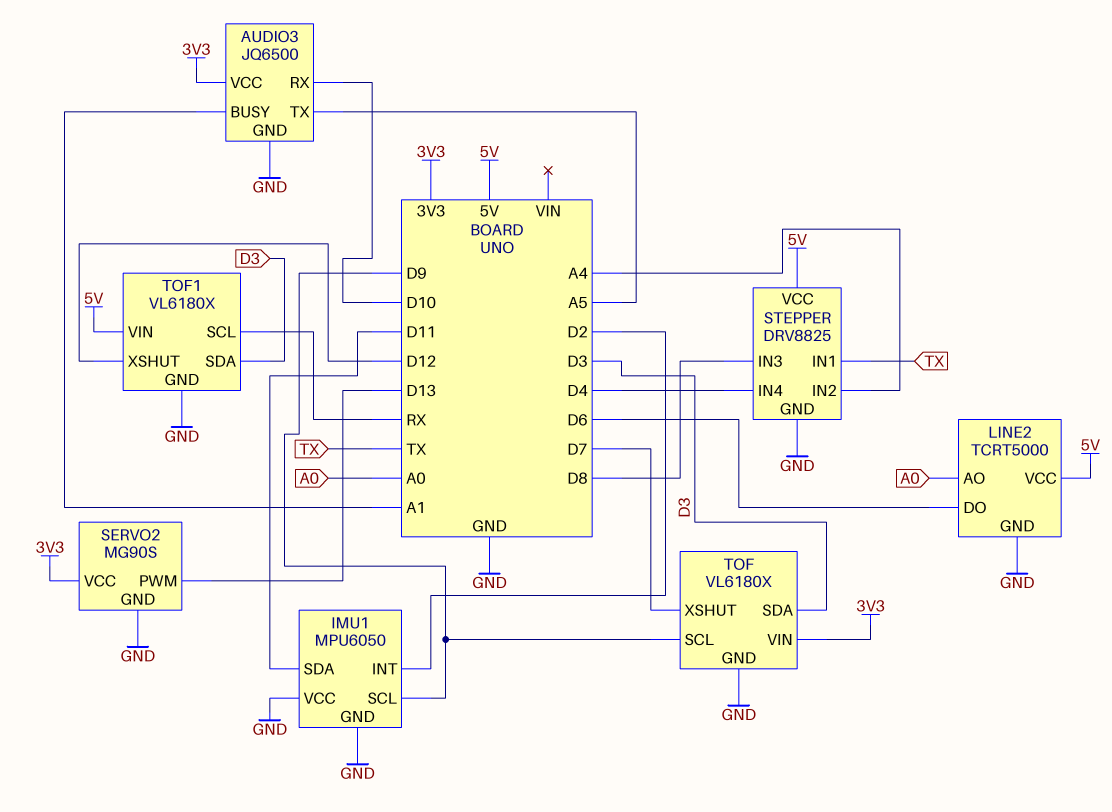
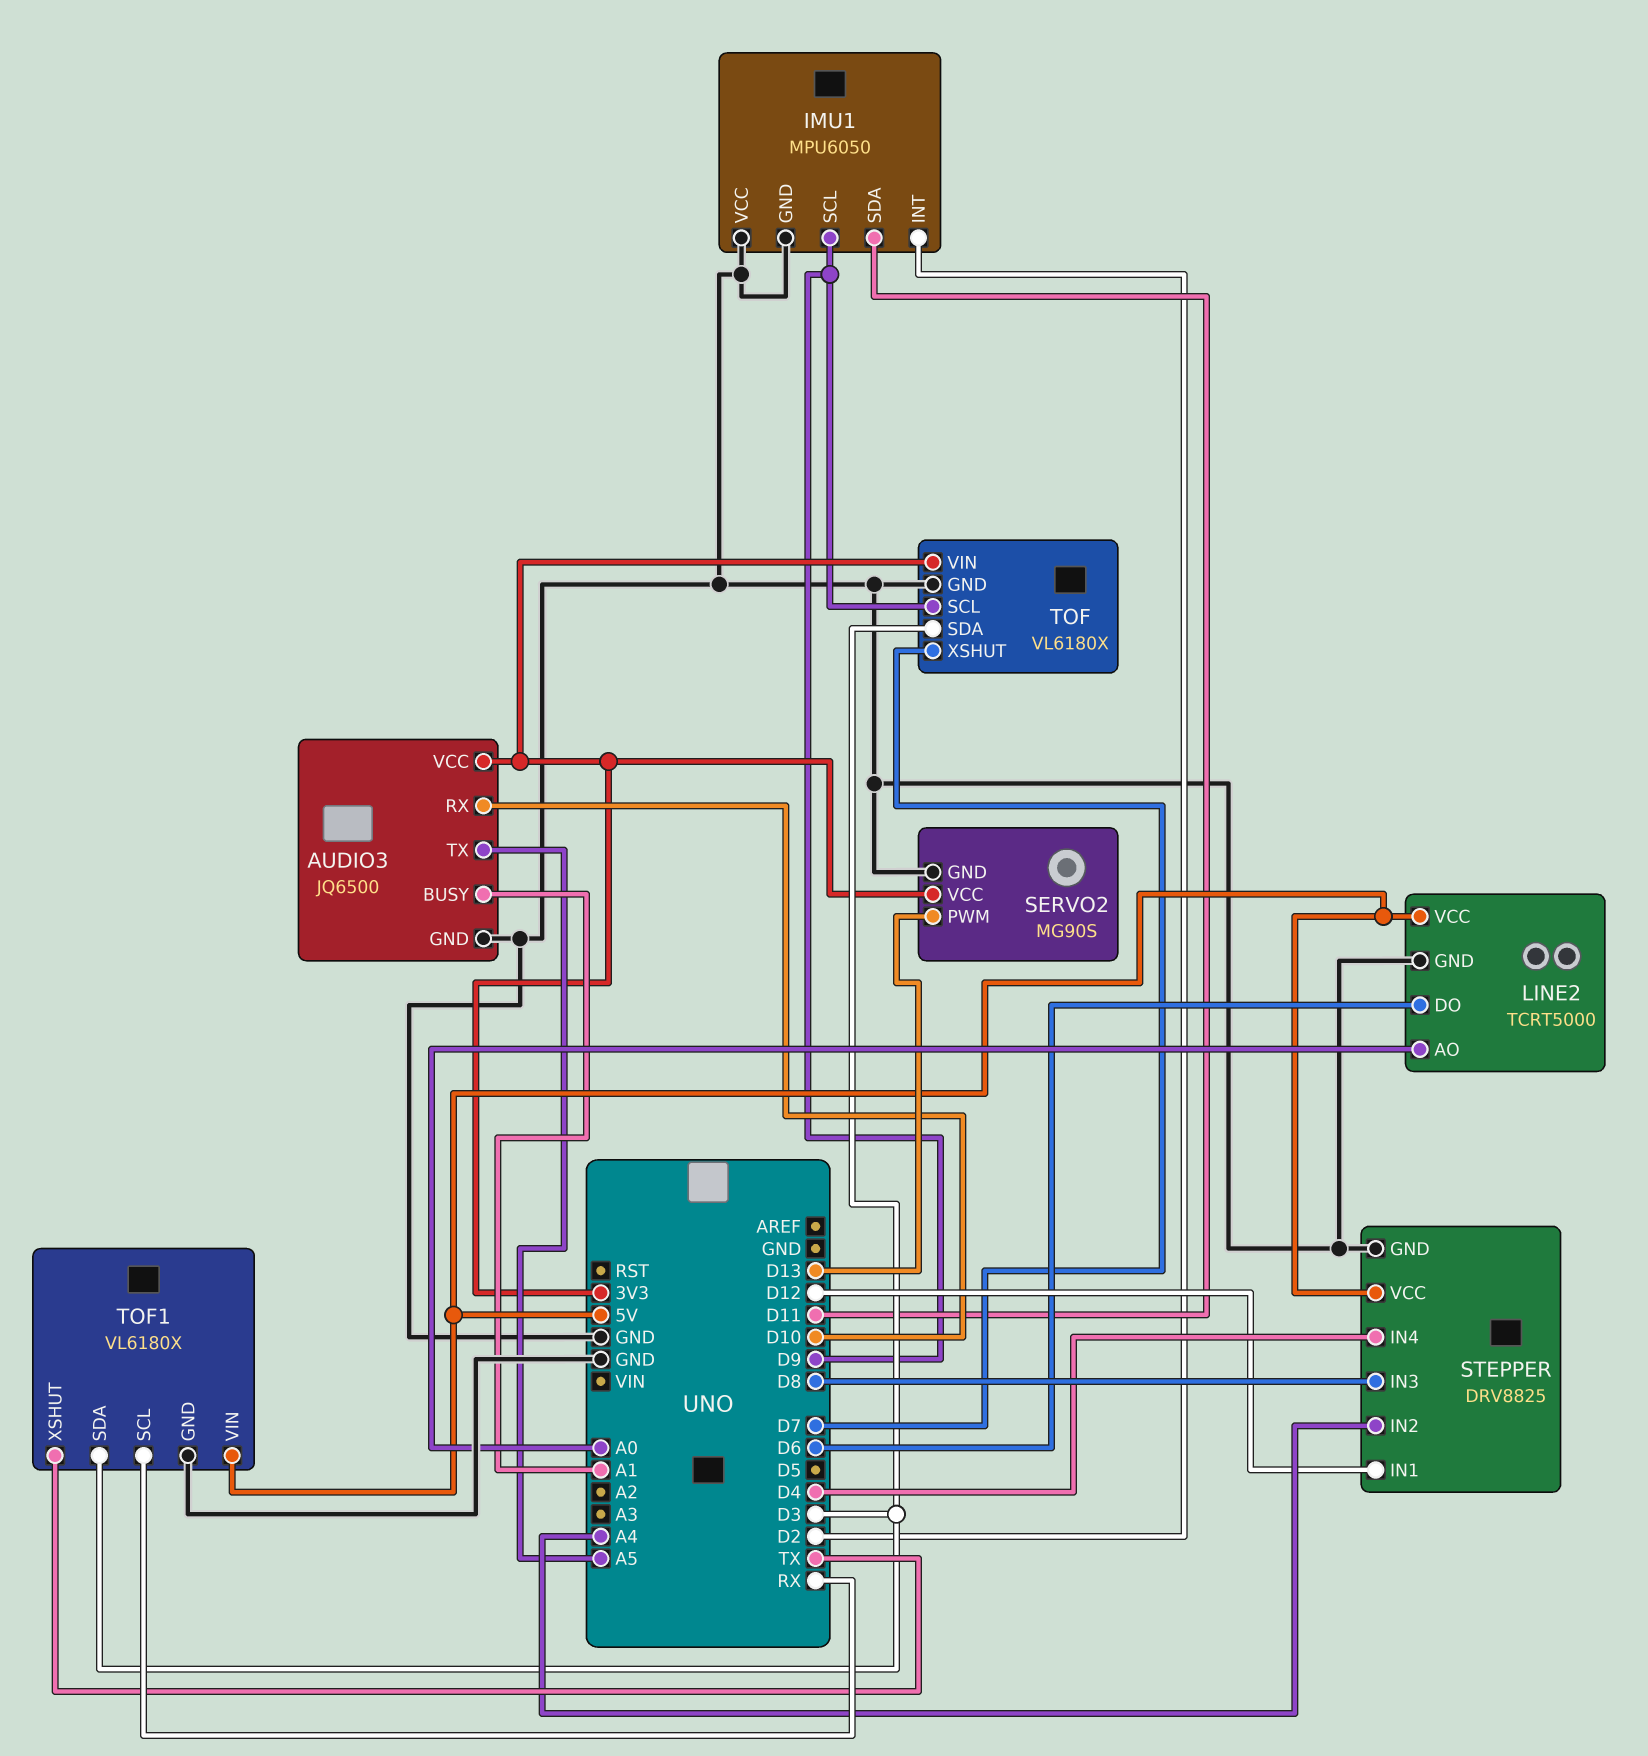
STEPPER pin IN1: TX -> D12
TOF1 pin XSHUT: D12 -> TX

